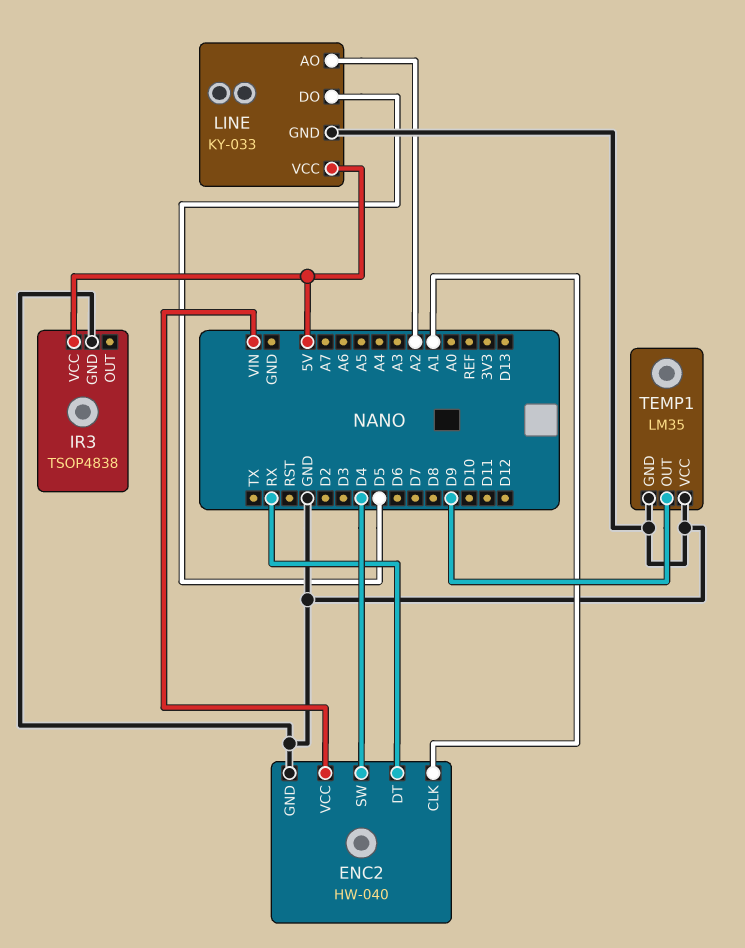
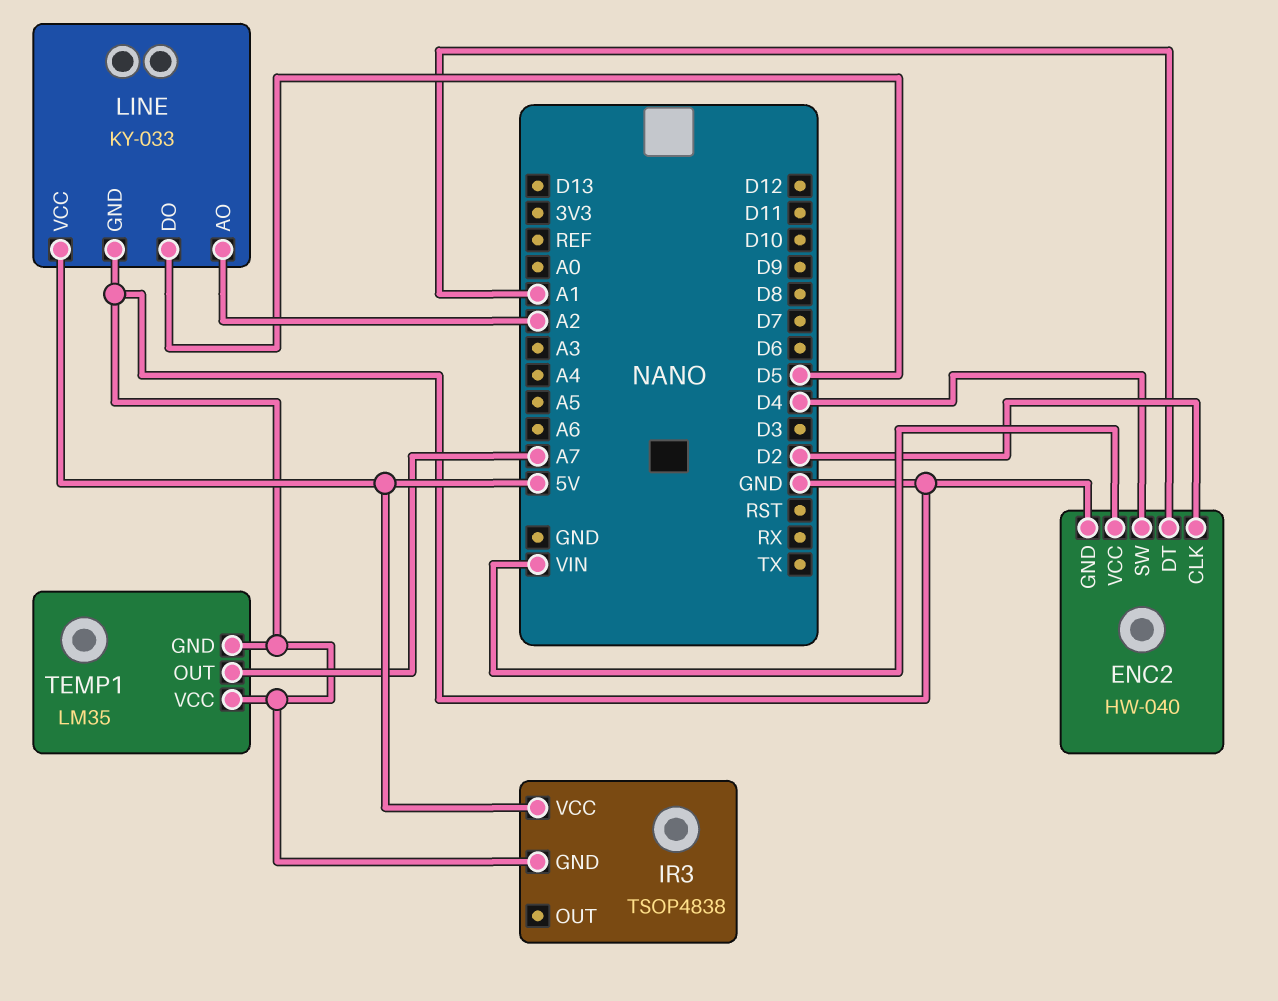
ENC2 pin CLK: A1 -> D2
ENC2 pin DT: RX -> A1
TEMP1 pin OUT: D9 -> A7

